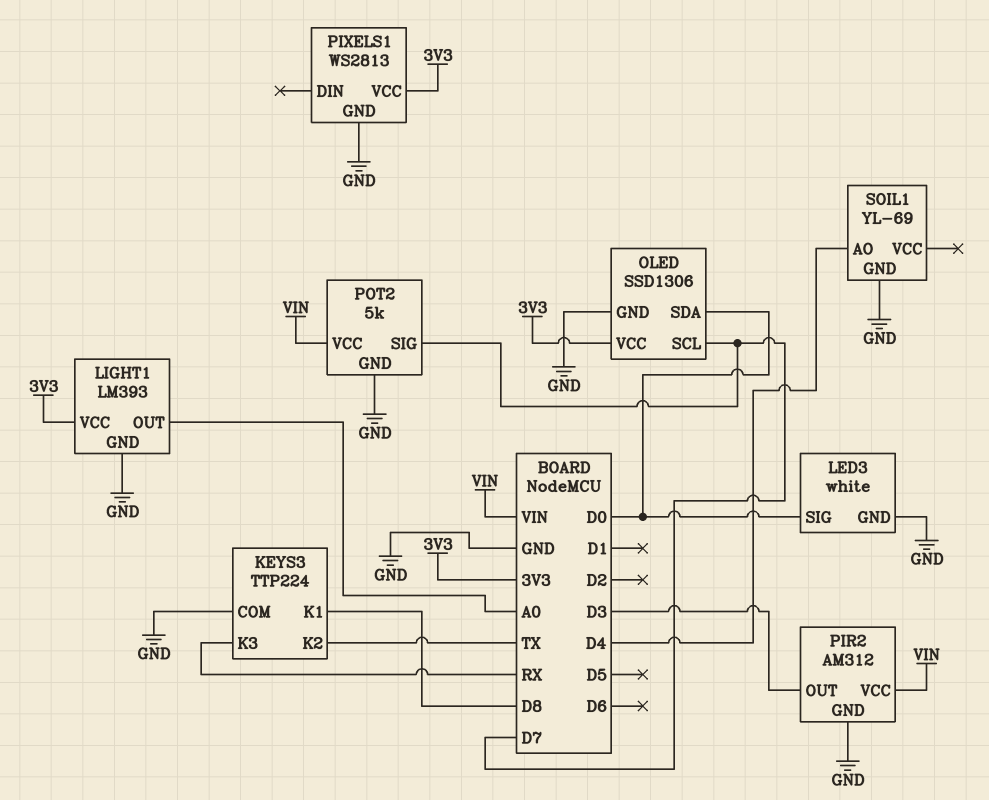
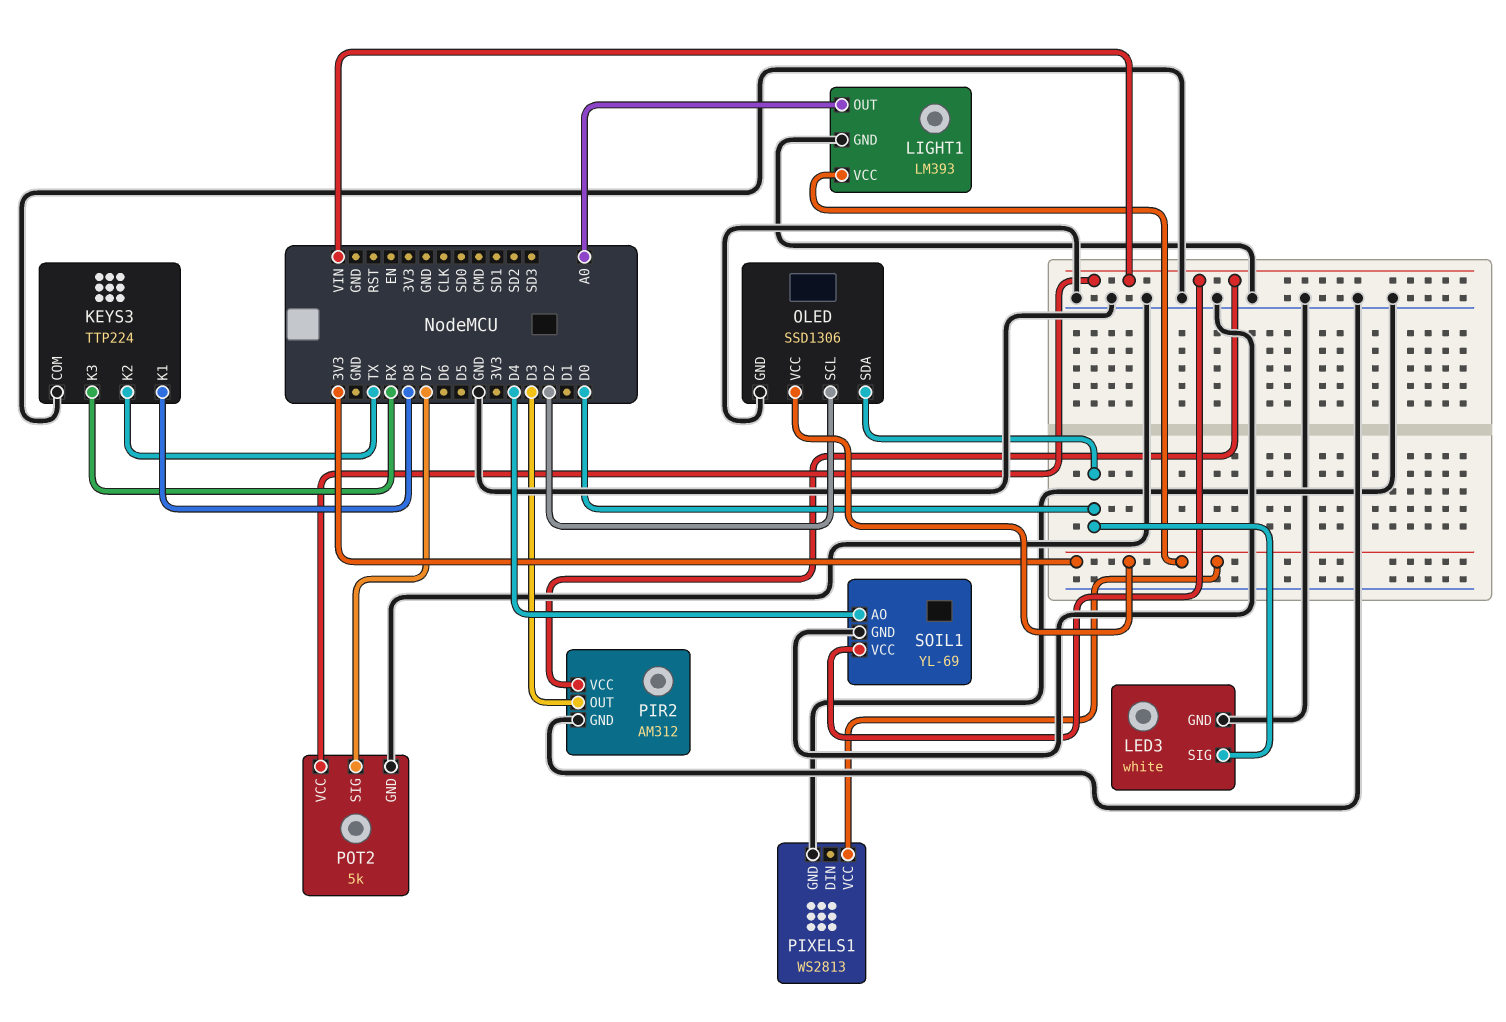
OLED pin SCL: D7 -> D2
SOIL1 pin VCC: none -> VIN

